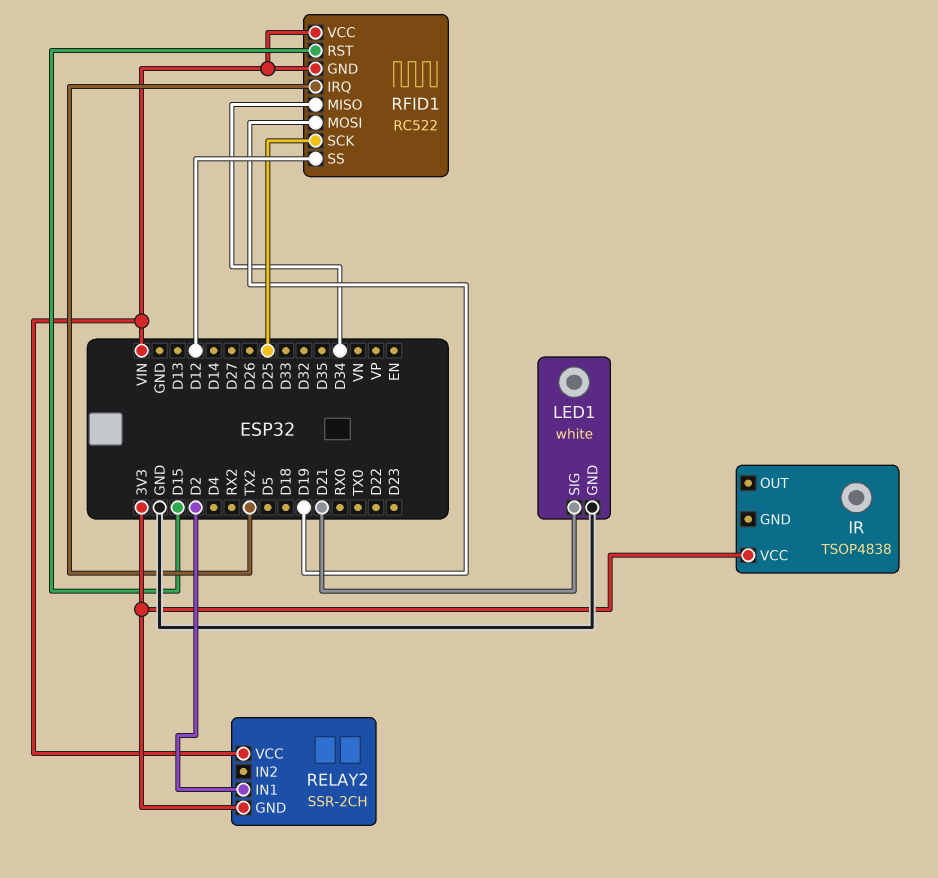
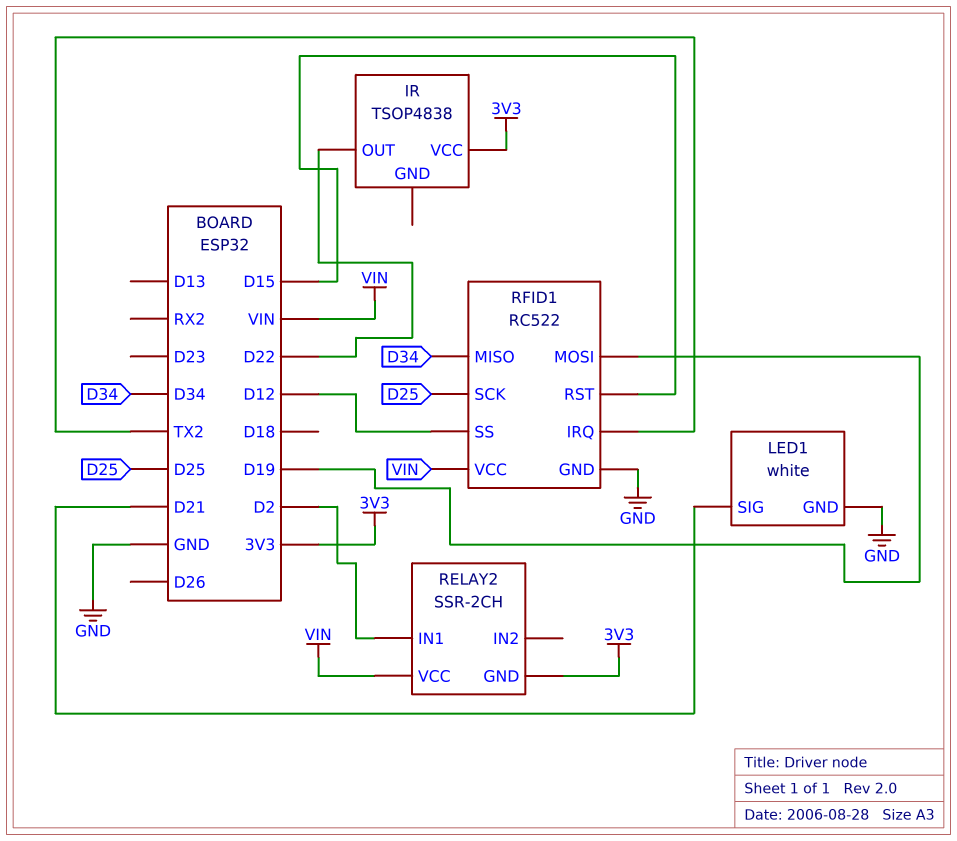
IR pin OUT: none -> D22
RFID1 pin GND: VIN -> GND

